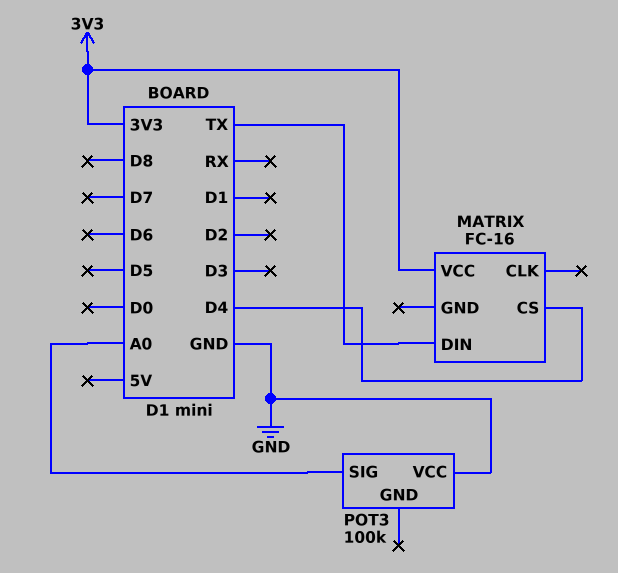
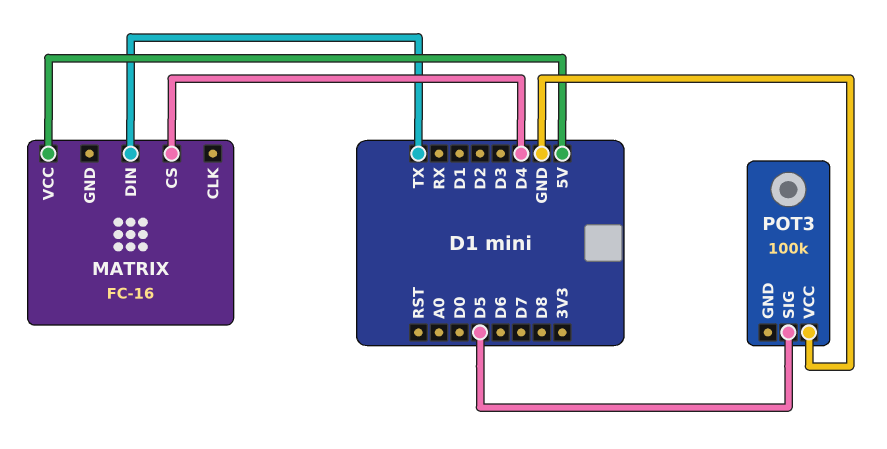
MATRIX pin VCC: 3V3 -> 5V
POT3 pin SIG: A0 -> D5

